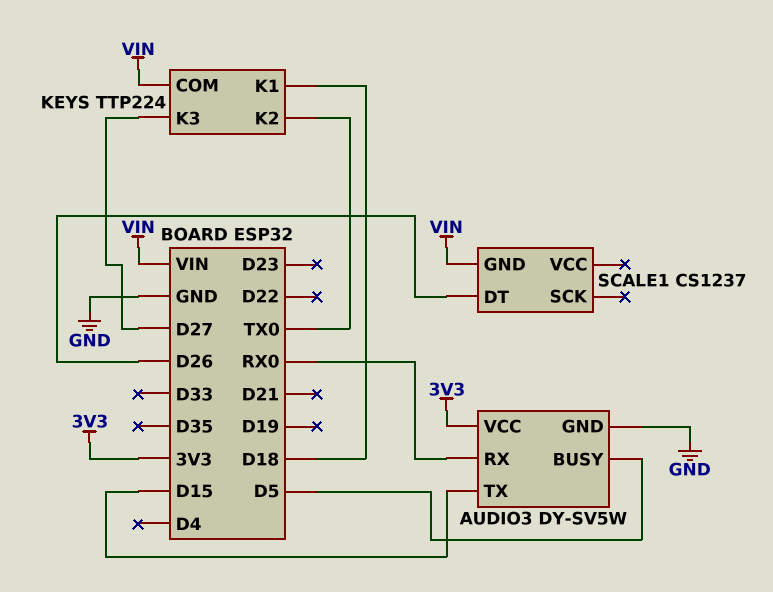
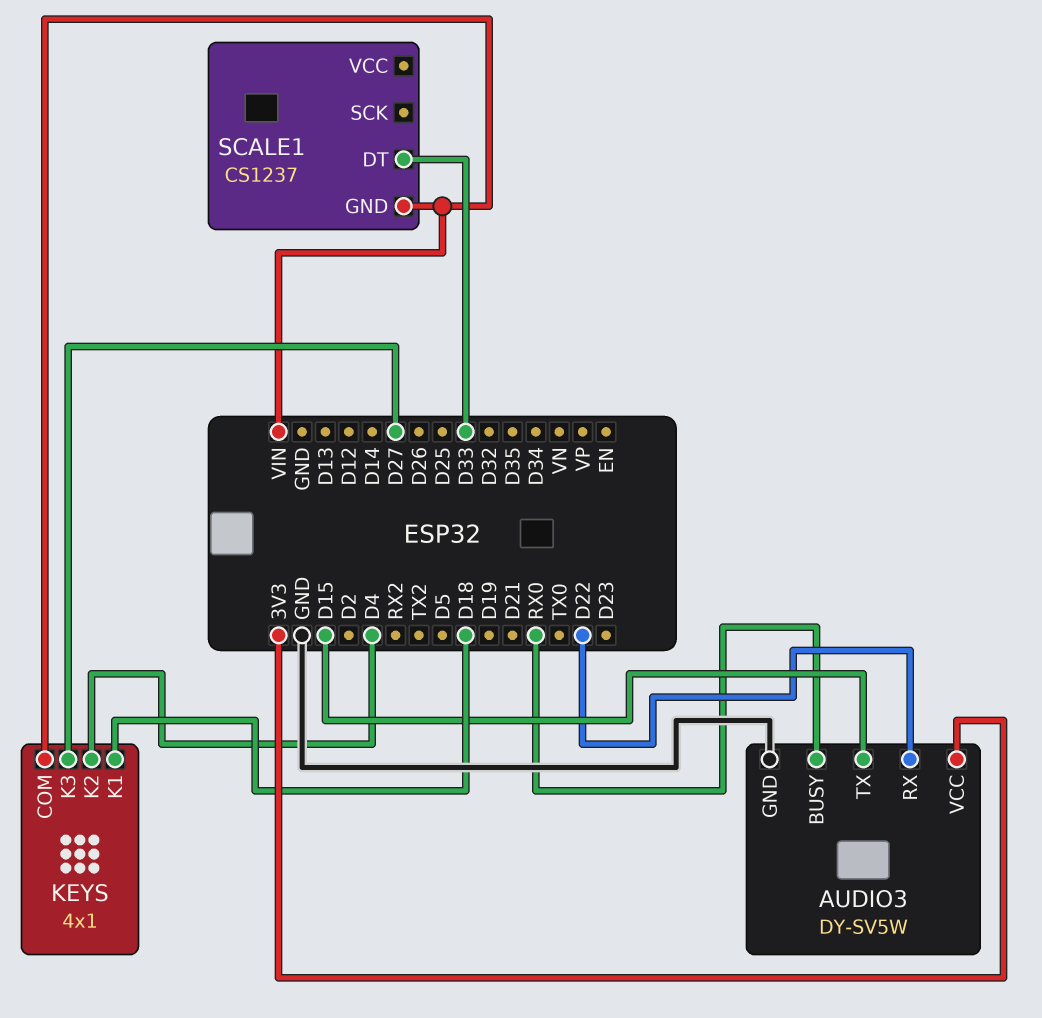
AUDIO3 pin BUSY: D5 -> RX0
AUDIO3 pin RX: RX0 -> D22
KEYS: TTP224 -> 4x1
KEYS pin K2: TX0 -> D4
SCALE1 pin DT: D26 -> D33

